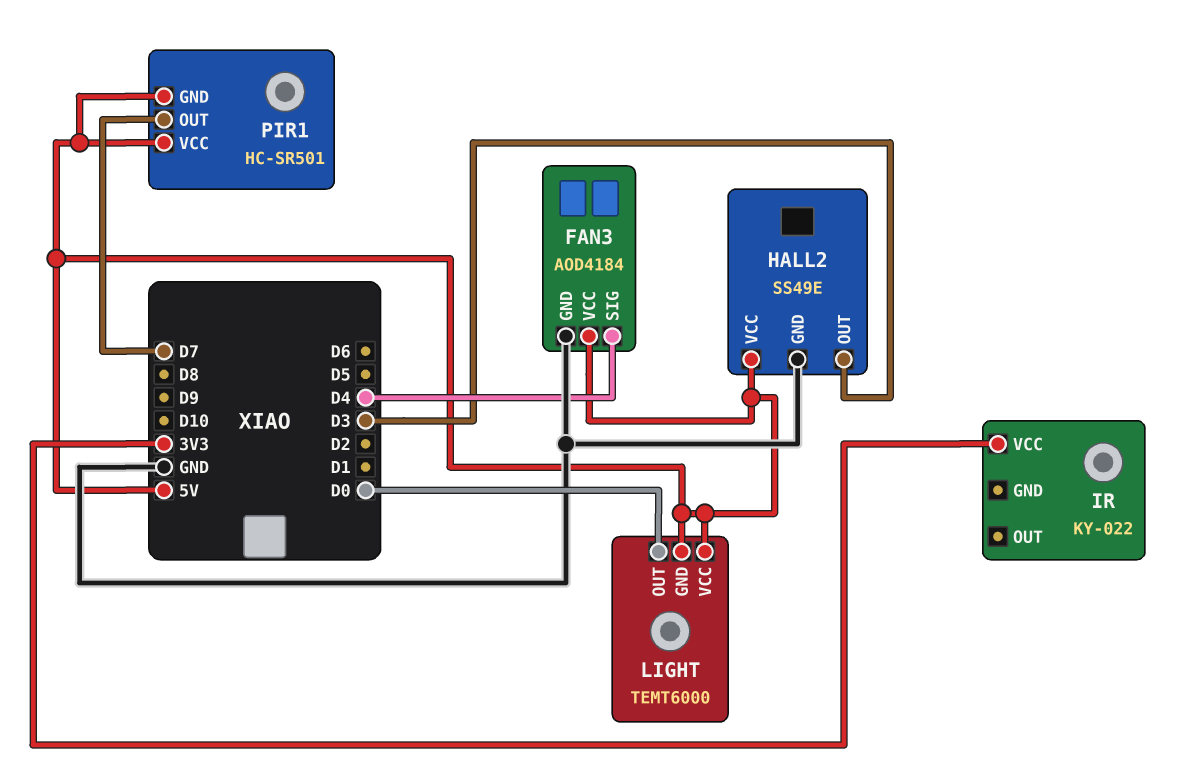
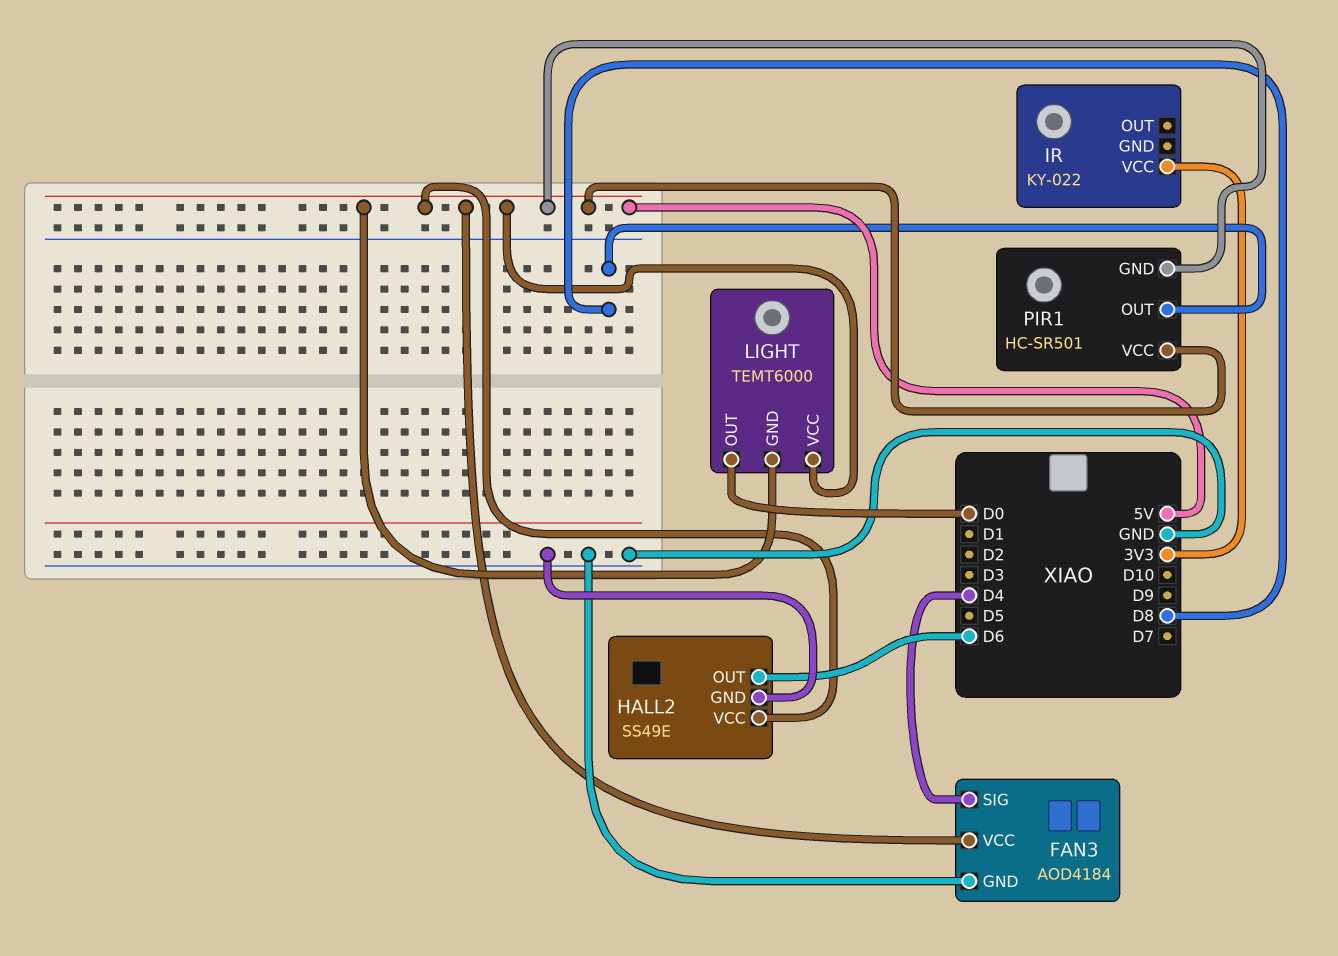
HALL2 pin OUT: D3 -> D6
PIR1 pin OUT: D7 -> D8

